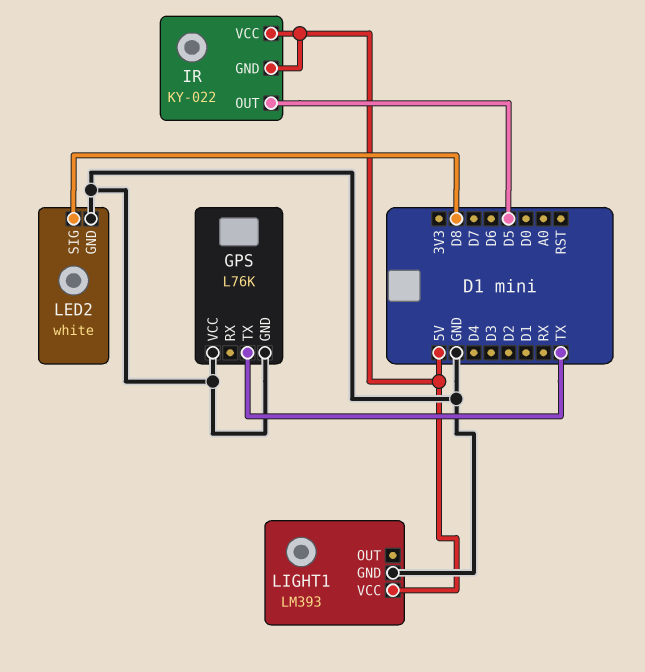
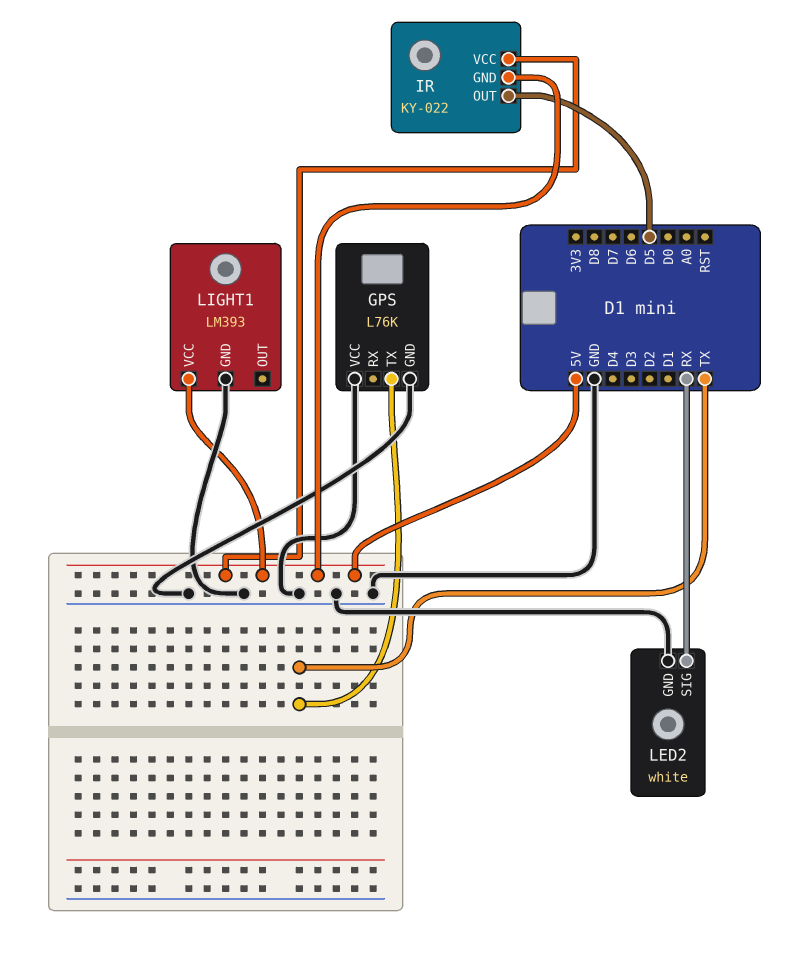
LED2 pin SIG: D8 -> RX

